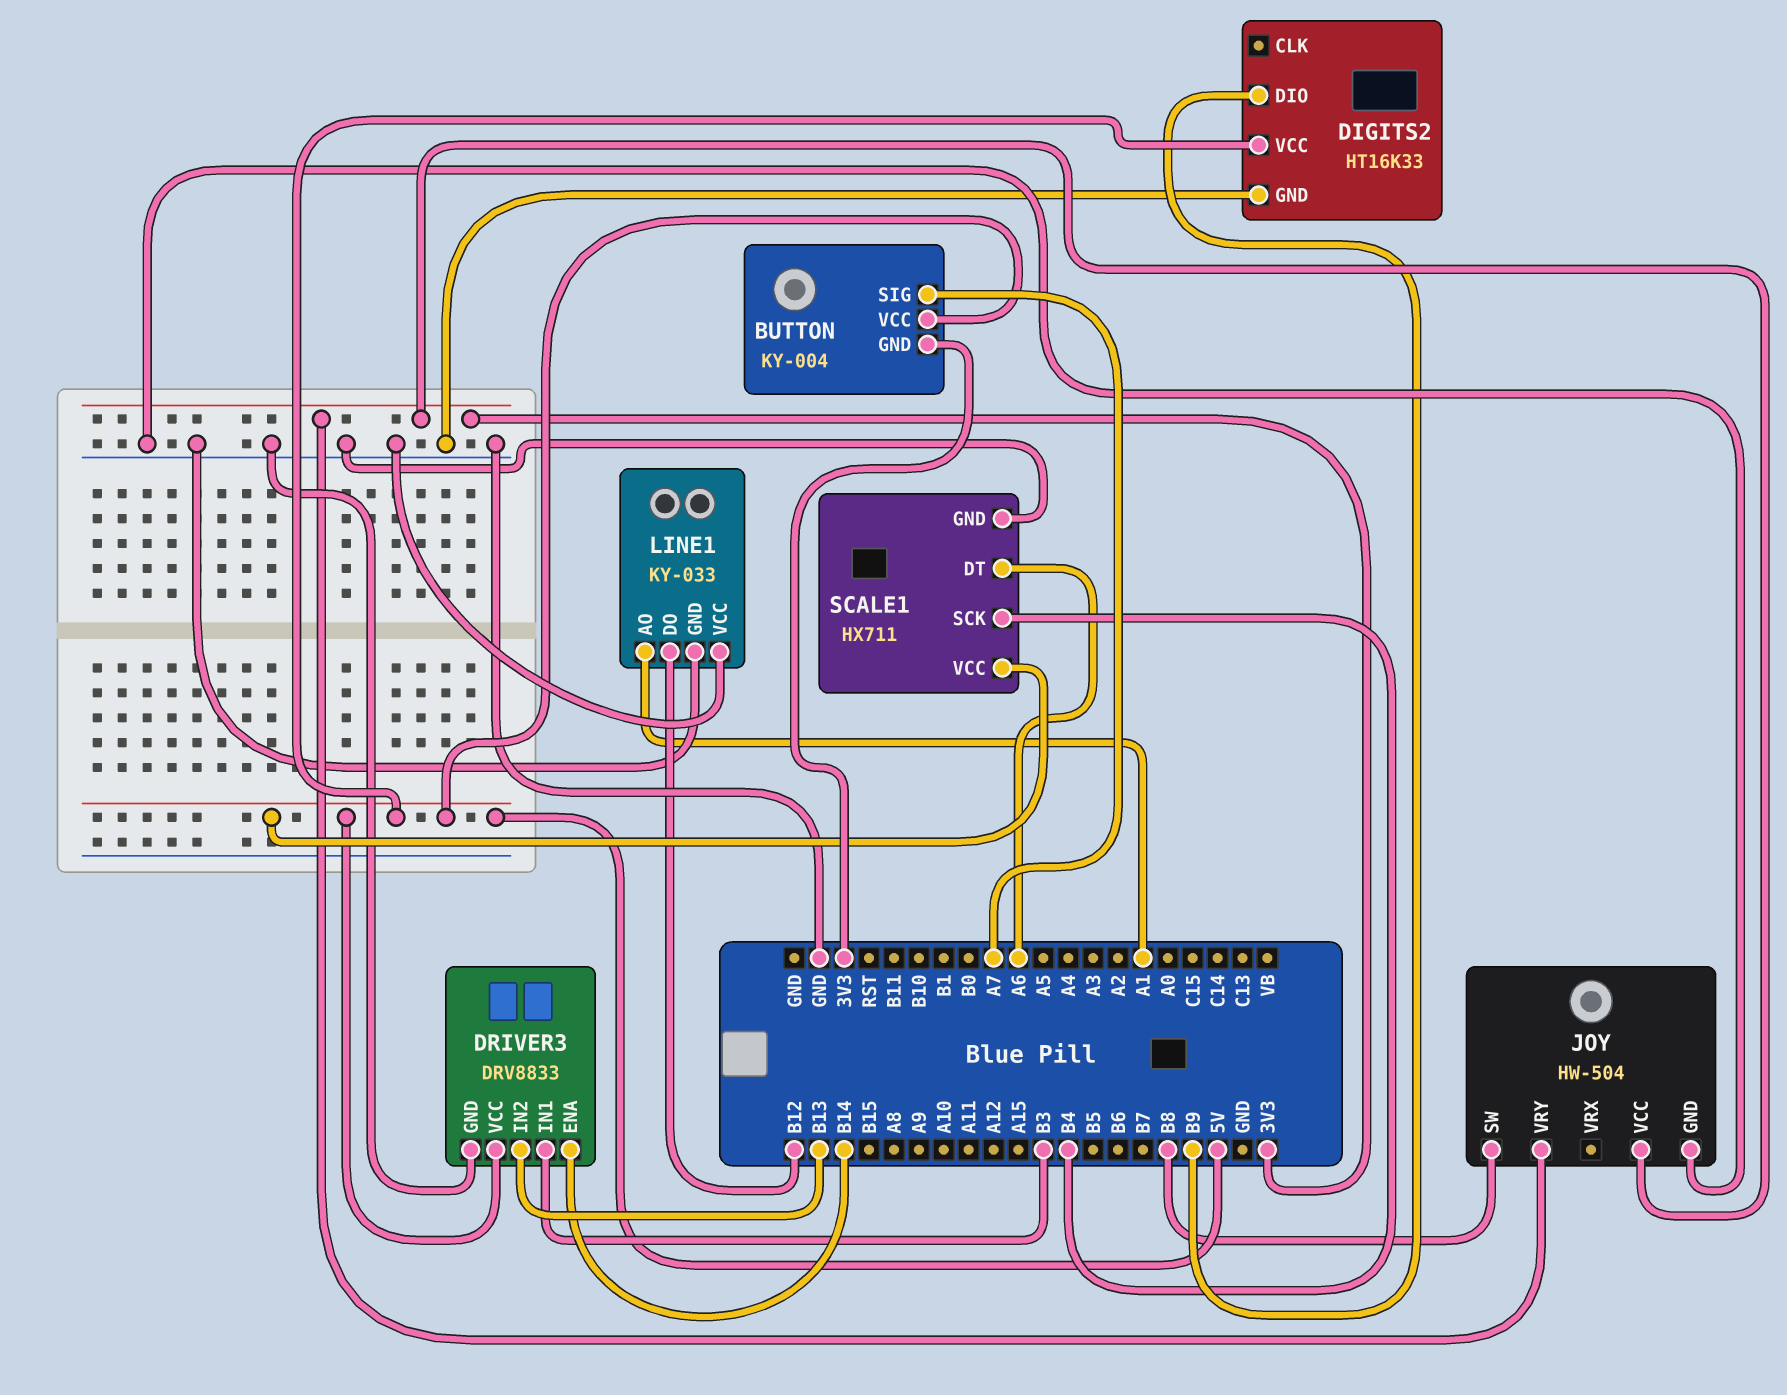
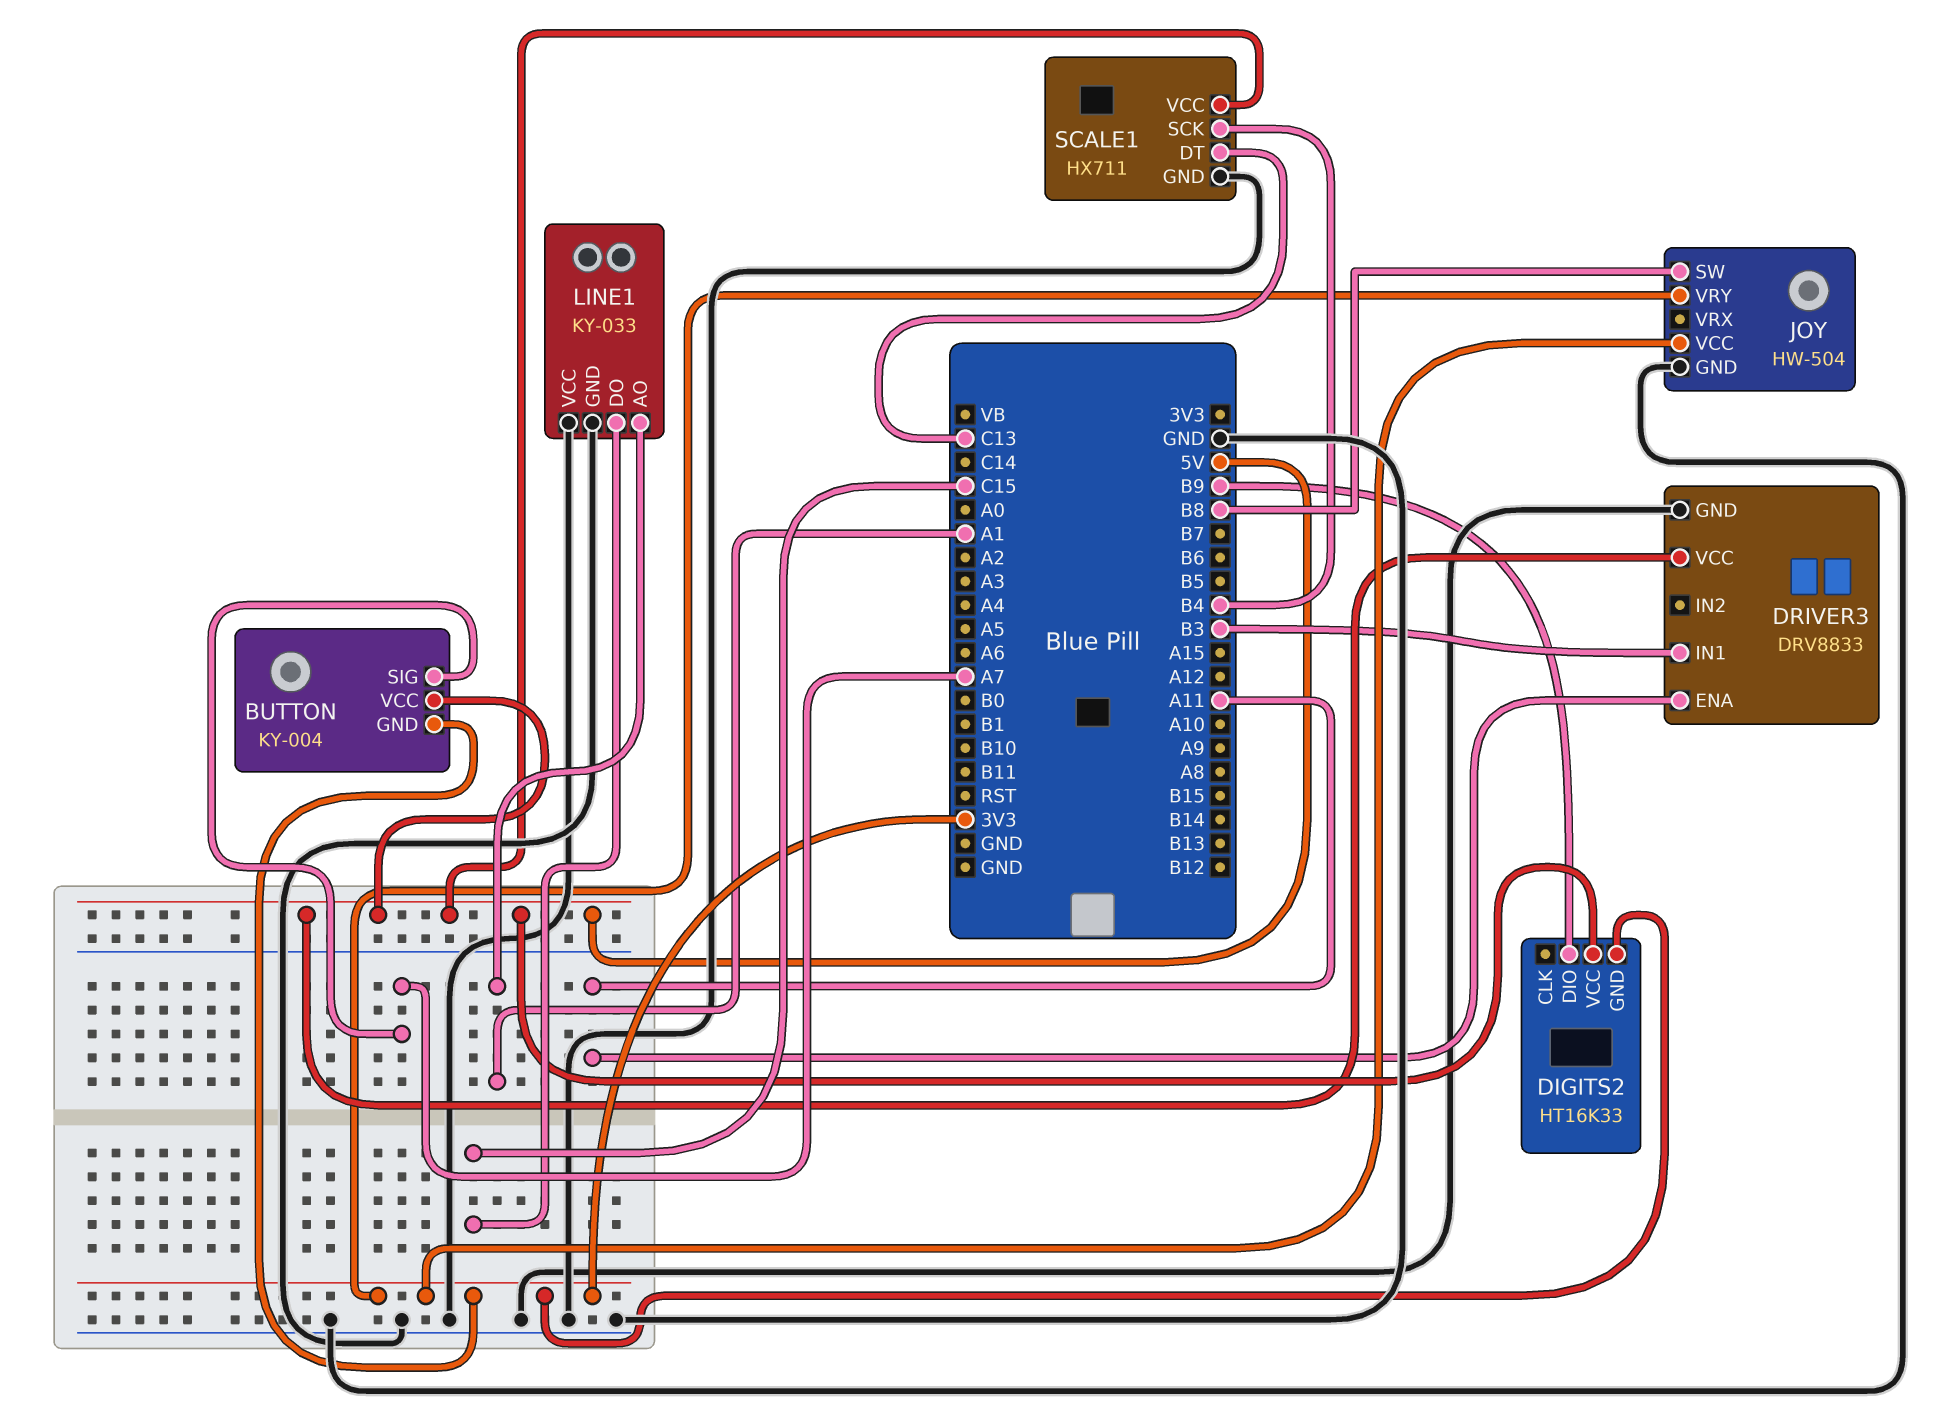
DIGITS2 pin GND: GND -> 3V3
DRIVER3 pin ENA: B14 -> A11
DRIVER3 pin IN2: B13 -> none
LINE1 pin DO: B12 -> C15
SCALE1 pin DT: A6 -> C13

